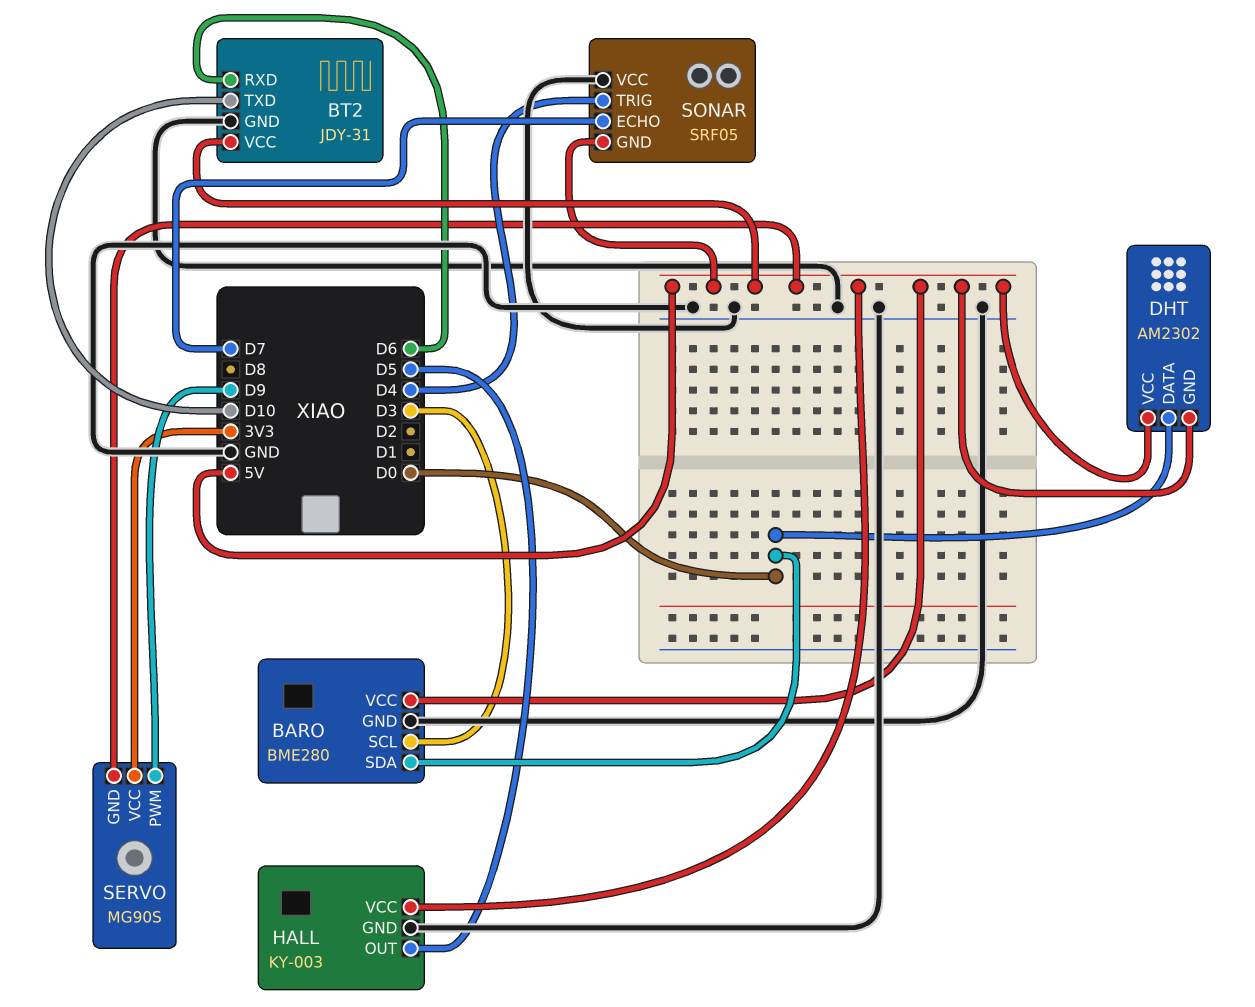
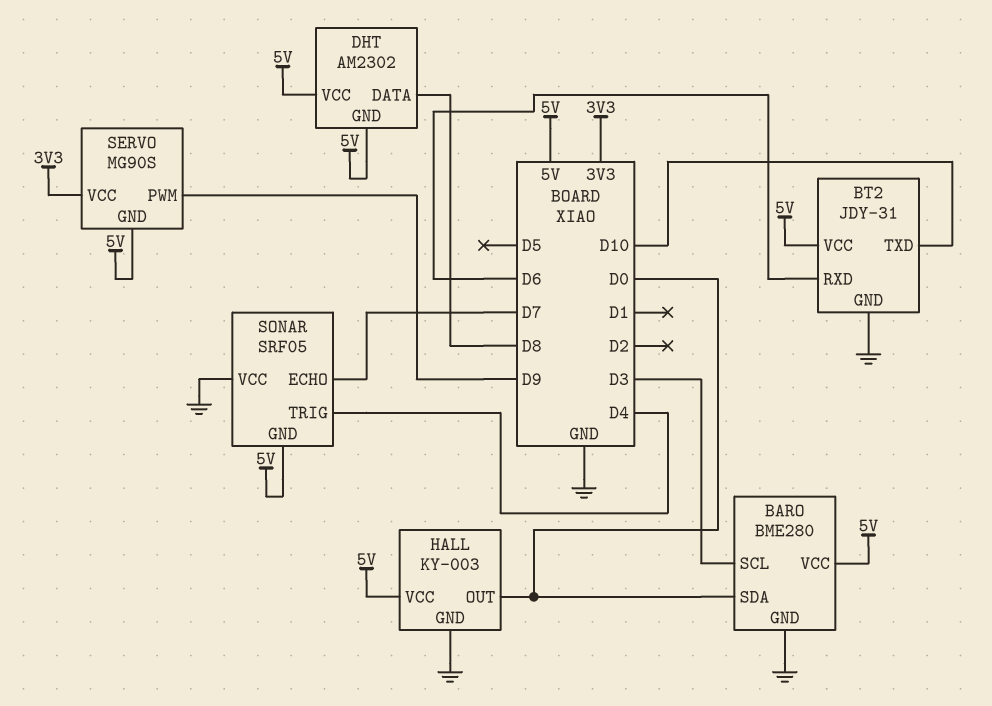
DHT pin DATA: D0 -> D8
HALL pin OUT: D5 -> D0

